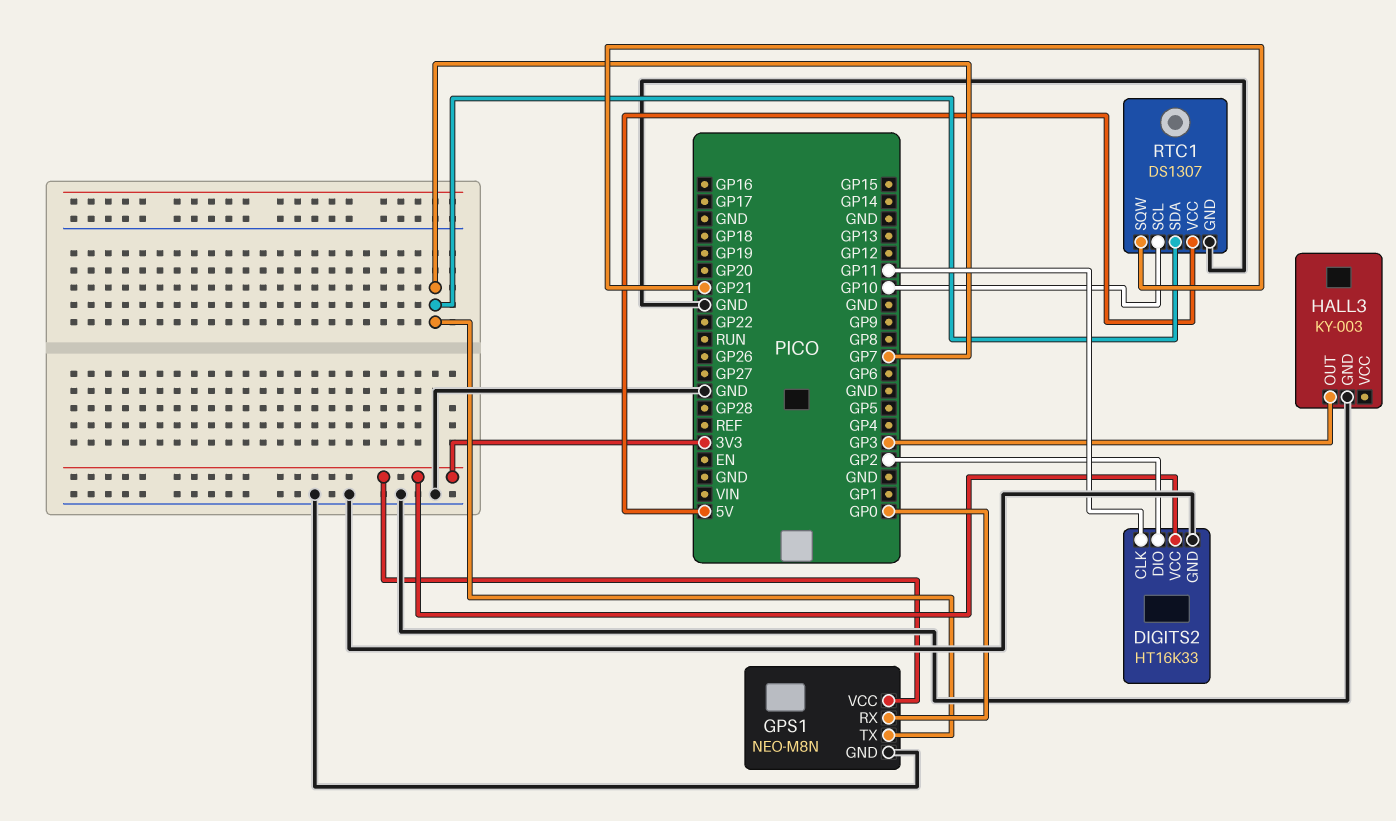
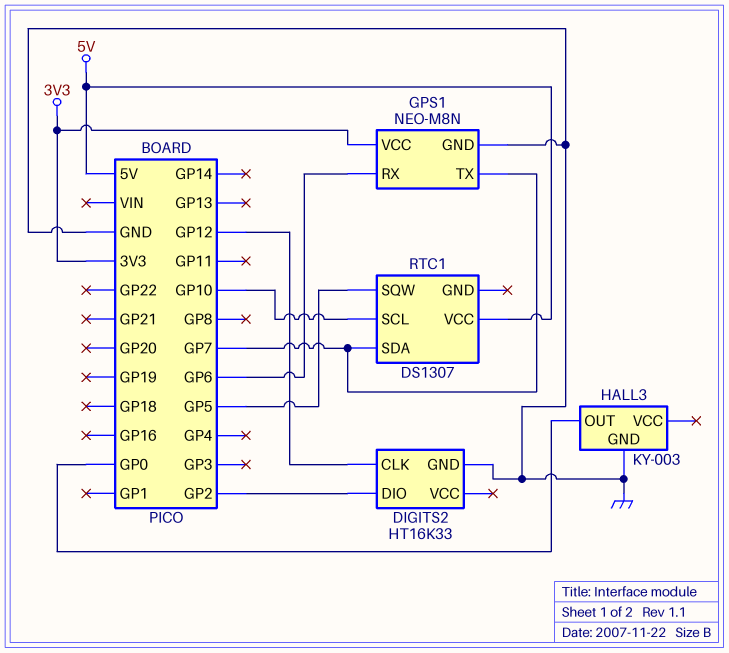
DIGITS2 pin CLK: GP11 -> GP12
DIGITS2 pin VCC: 3V3 -> none
GPS1 pin RX: GP0 -> GP6
HALL3 pin OUT: GP3 -> GP0
RTC1 pin GND: GND -> none
RTC1 pin SQW: GP21 -> GP5

